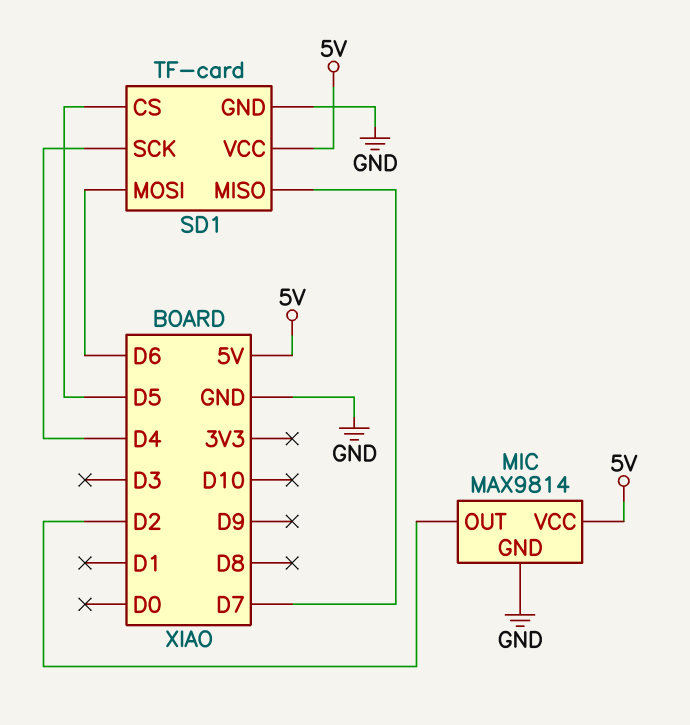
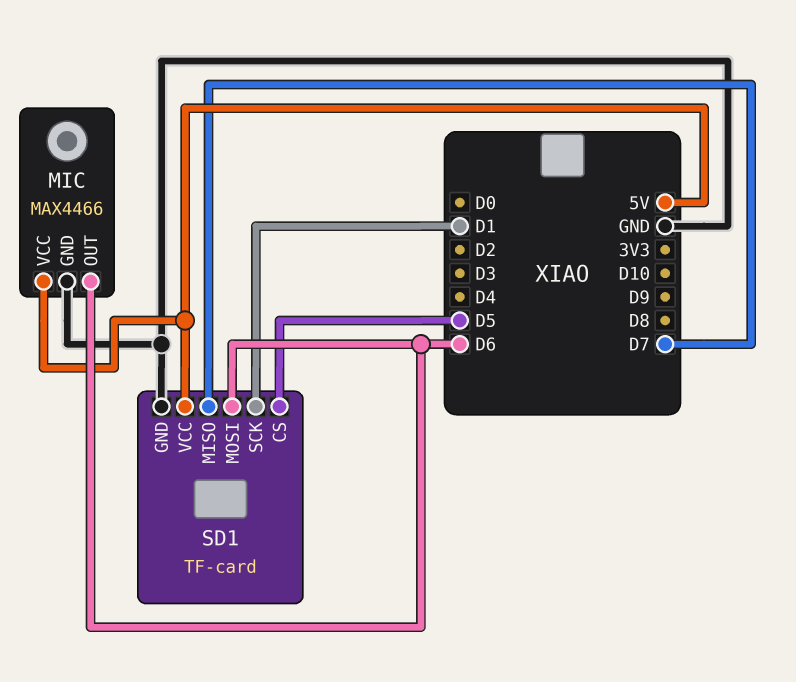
MIC: MAX9814 -> MAX4466
MIC pin OUT: D2 -> D6
SD1 pin SCK: D4 -> D1

